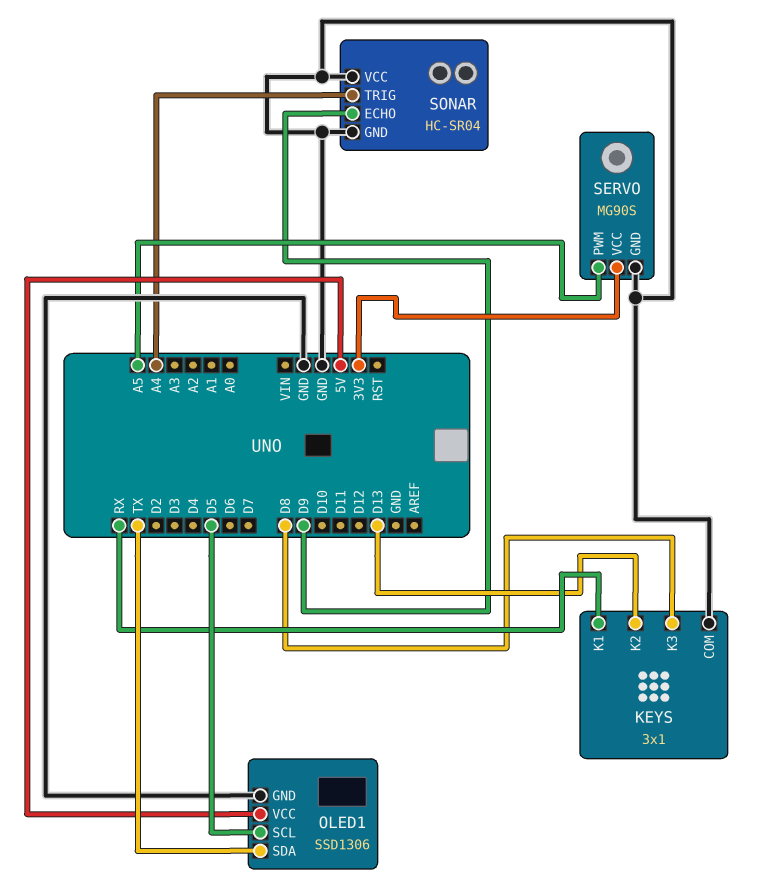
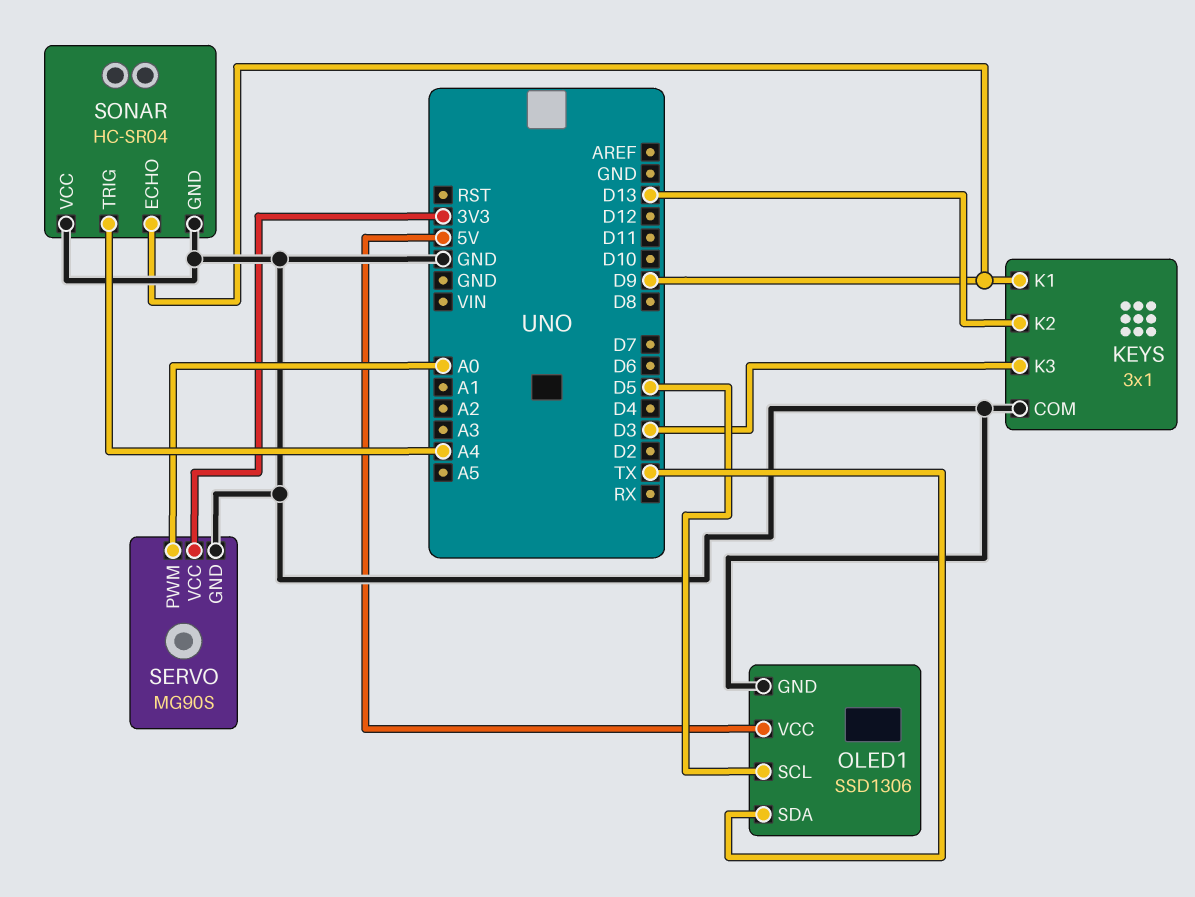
KEYS pin K1: RX -> D9
KEYS pin K3: D8 -> D3
SERVO pin PWM: A5 -> A0

